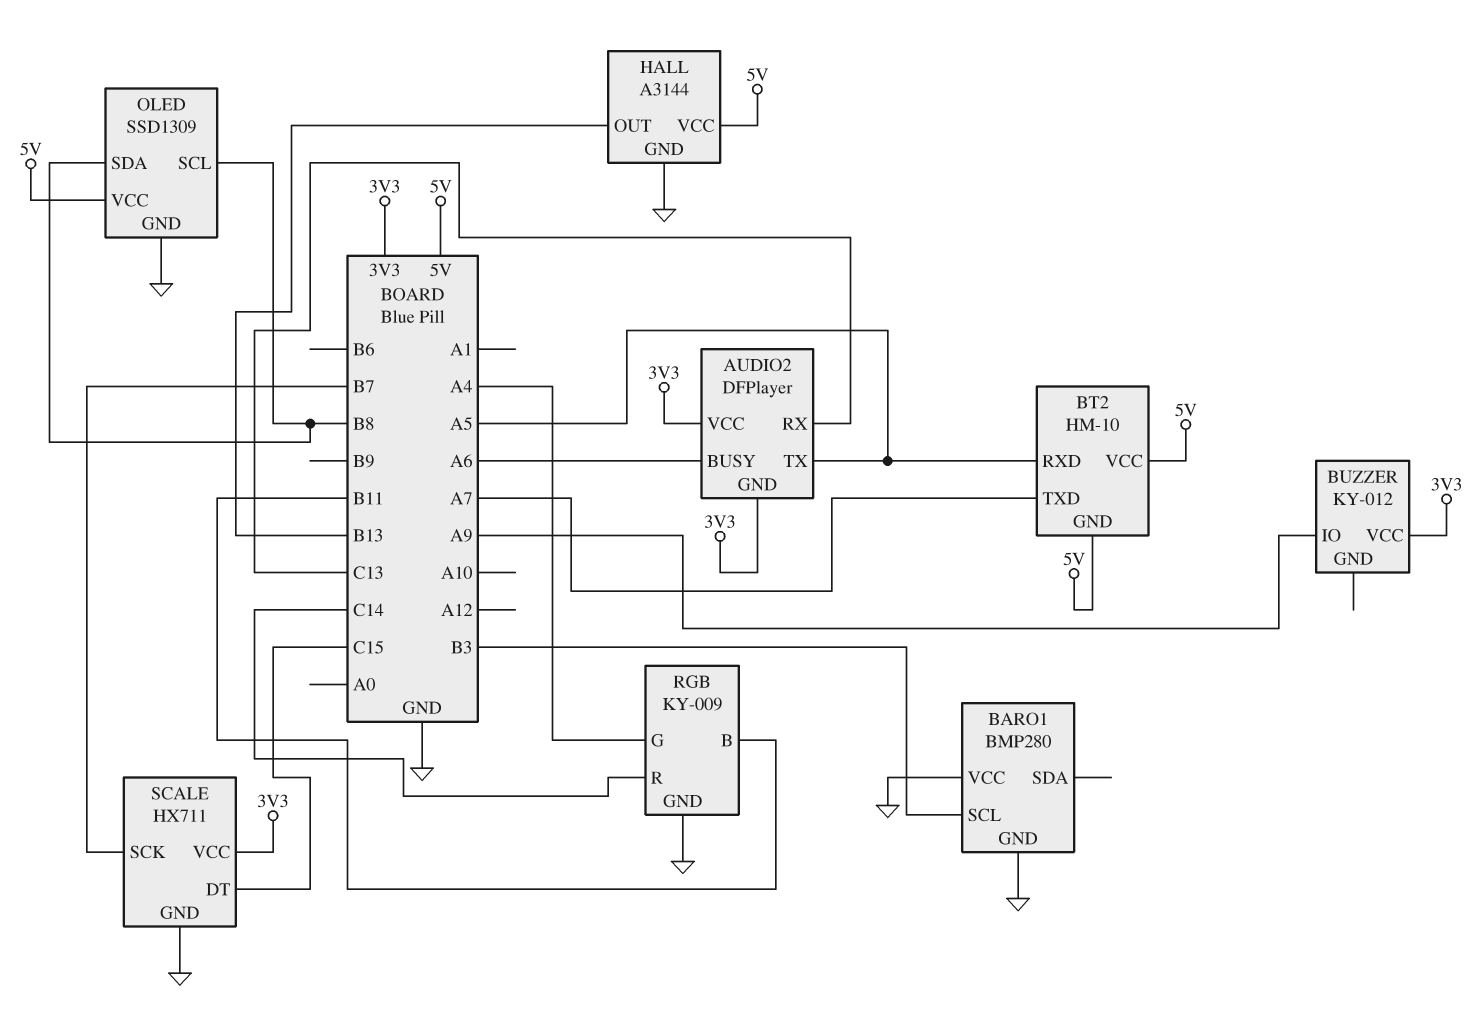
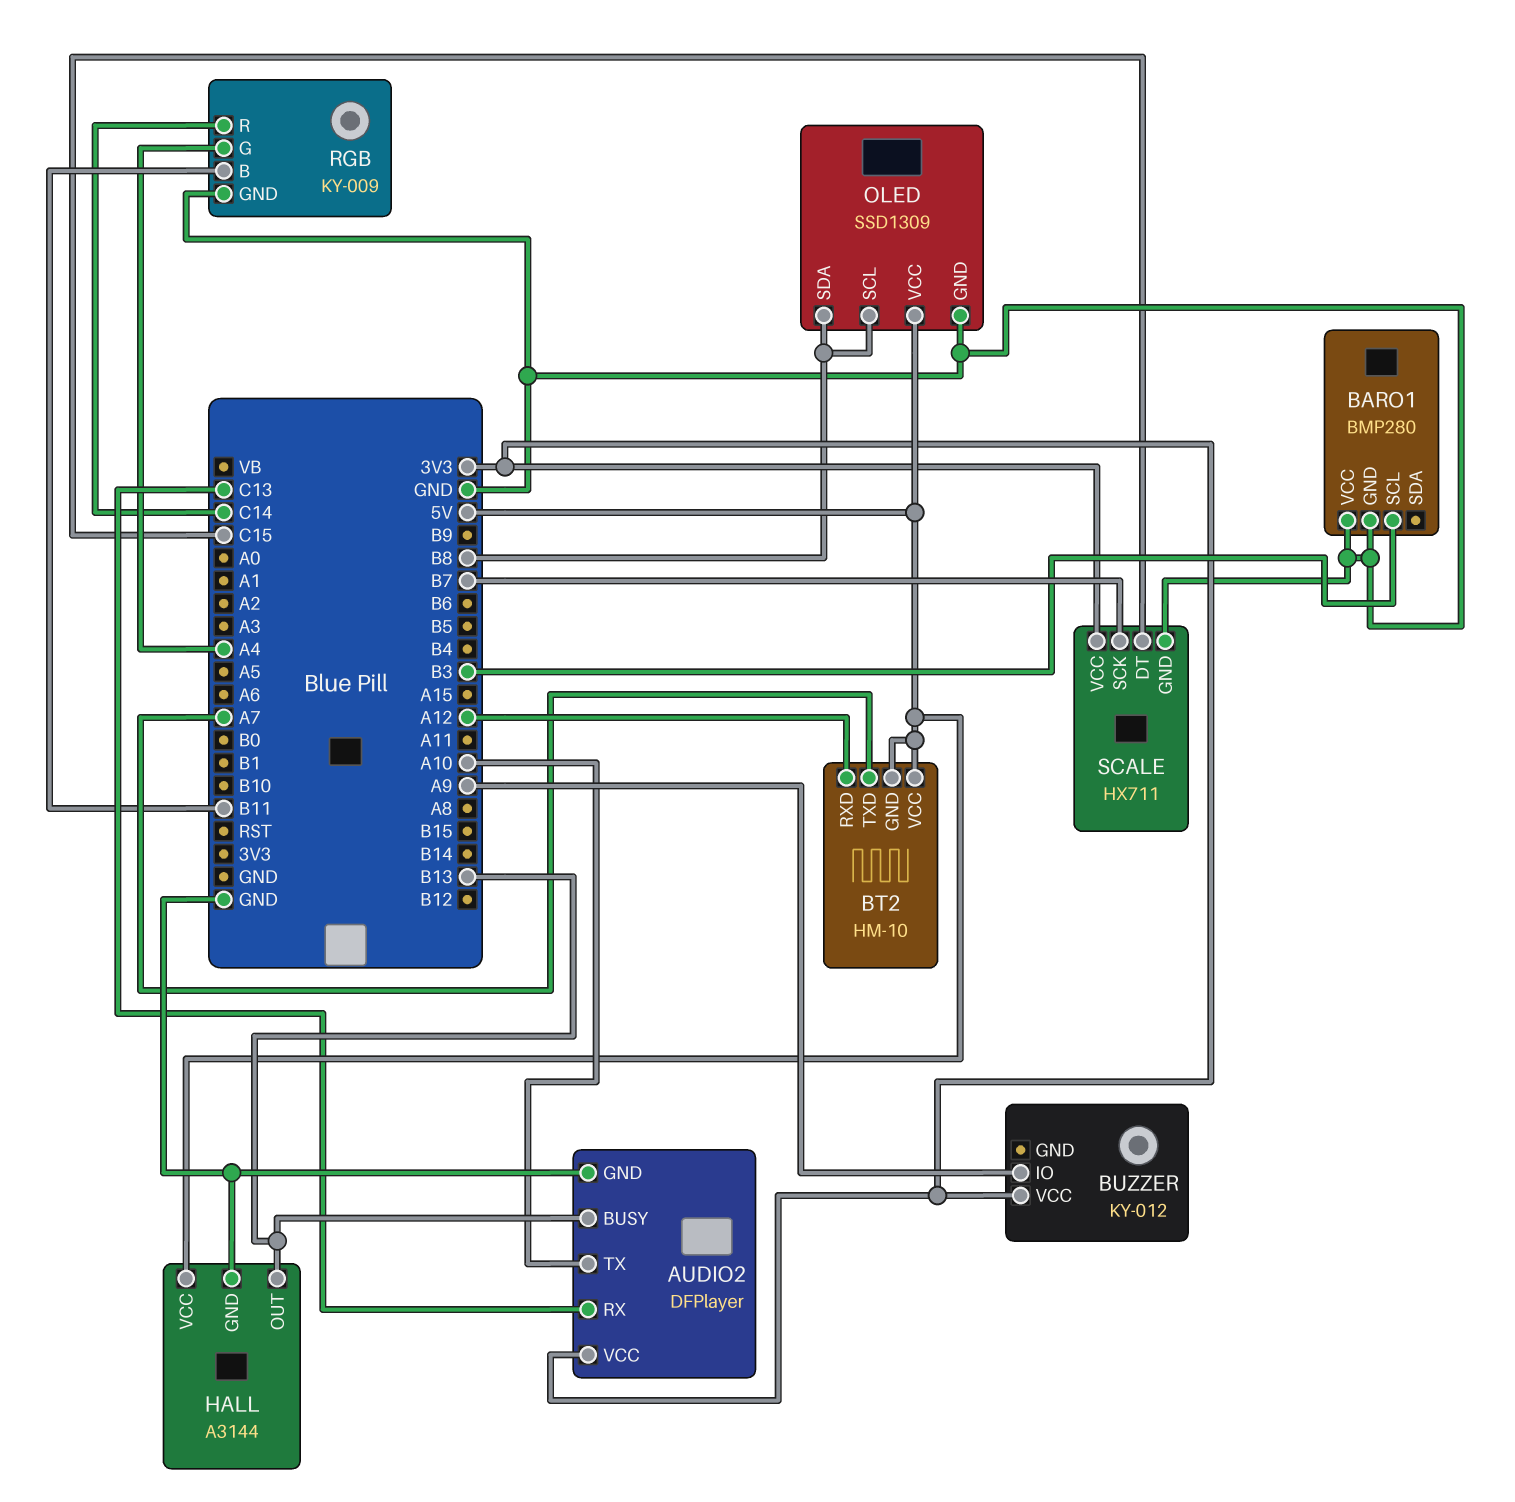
AUDIO2 pin BUSY: A6 -> B13
AUDIO2 pin GND: 3V3 -> GND
AUDIO2 pin TX: A5 -> A10
BT2 pin RXD: A5 -> A12

